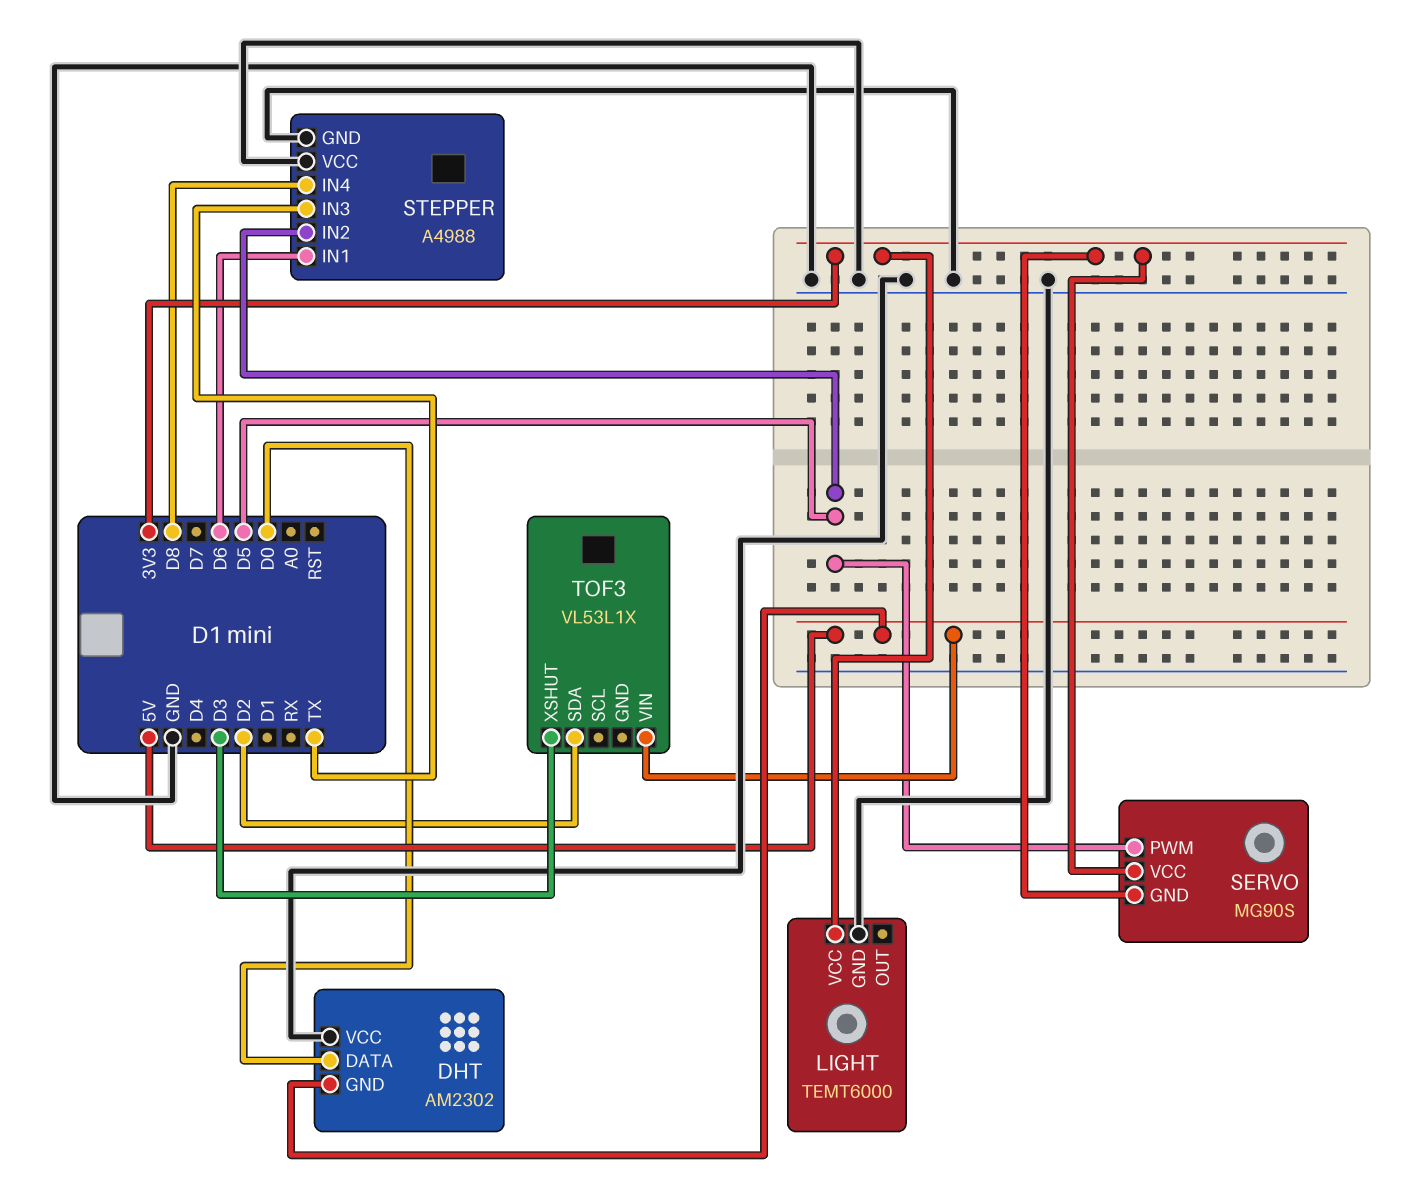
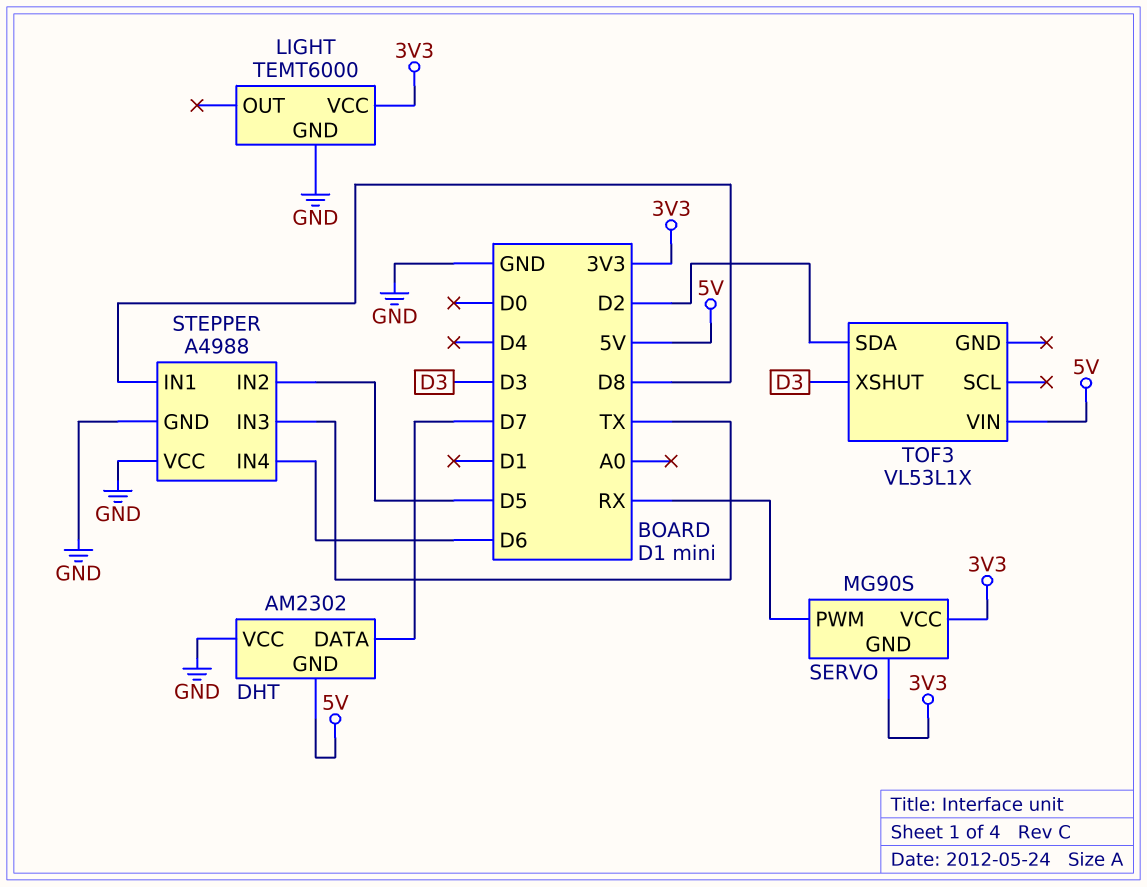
DHT pin DATA: D0 -> D7
SERVO pin PWM: D5 -> RX
STEPPER pin IN1: D6 -> D8
STEPPER pin IN4: D8 -> D6

